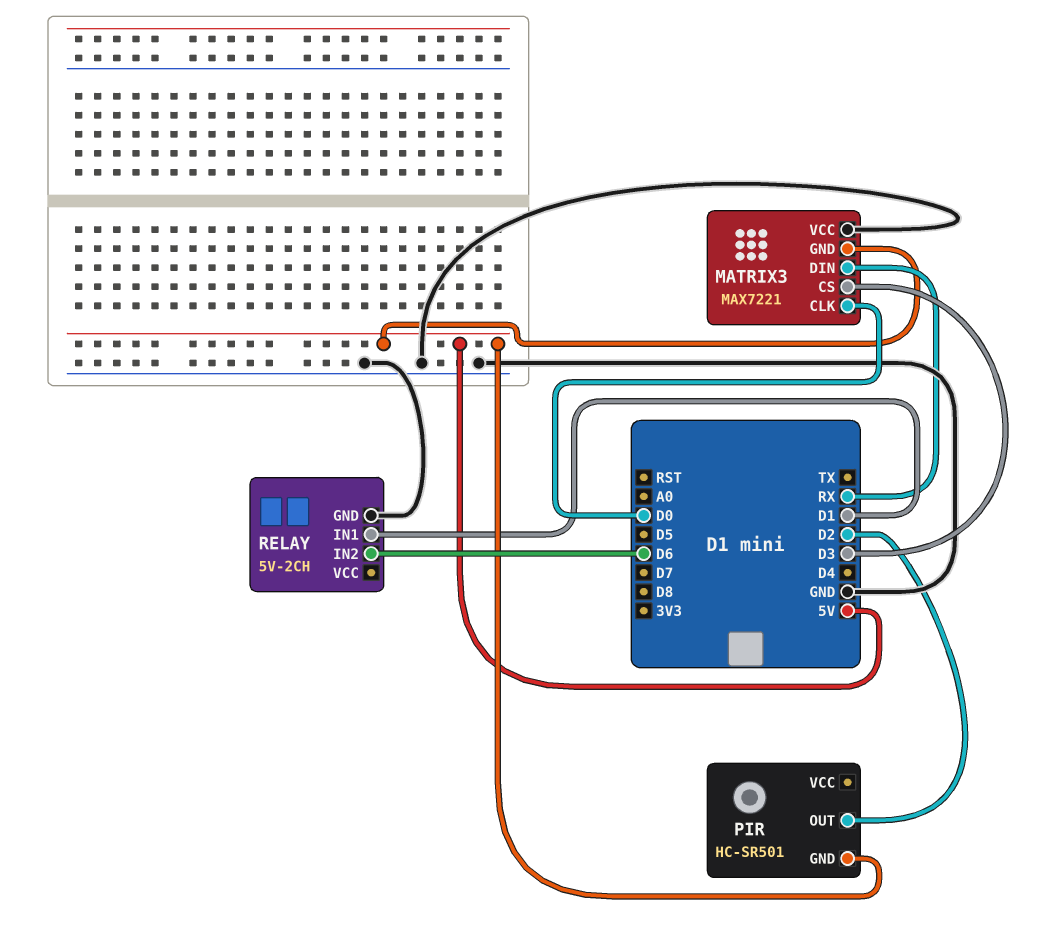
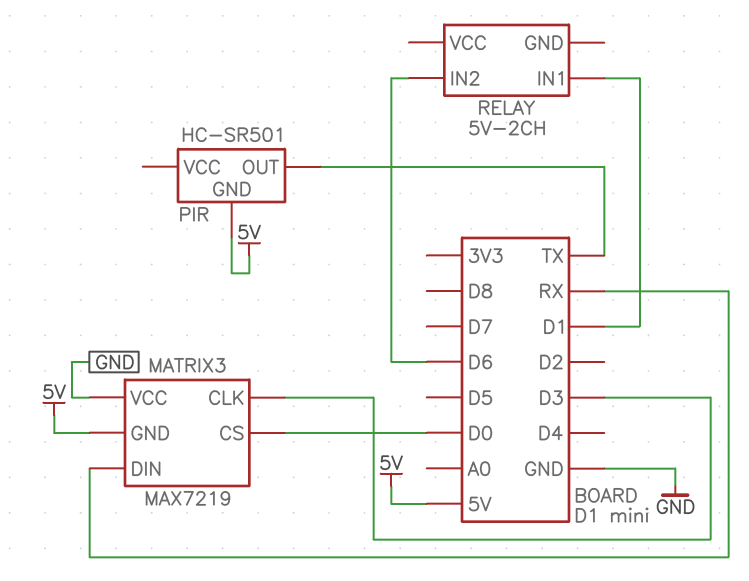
MATRIX3: MAX7221 -> MAX7219
MATRIX3 pin CLK: D0 -> D3
MATRIX3 pin CS: D3 -> D0
PIR pin OUT: D2 -> TX
RELAY pin GND: GND -> none

